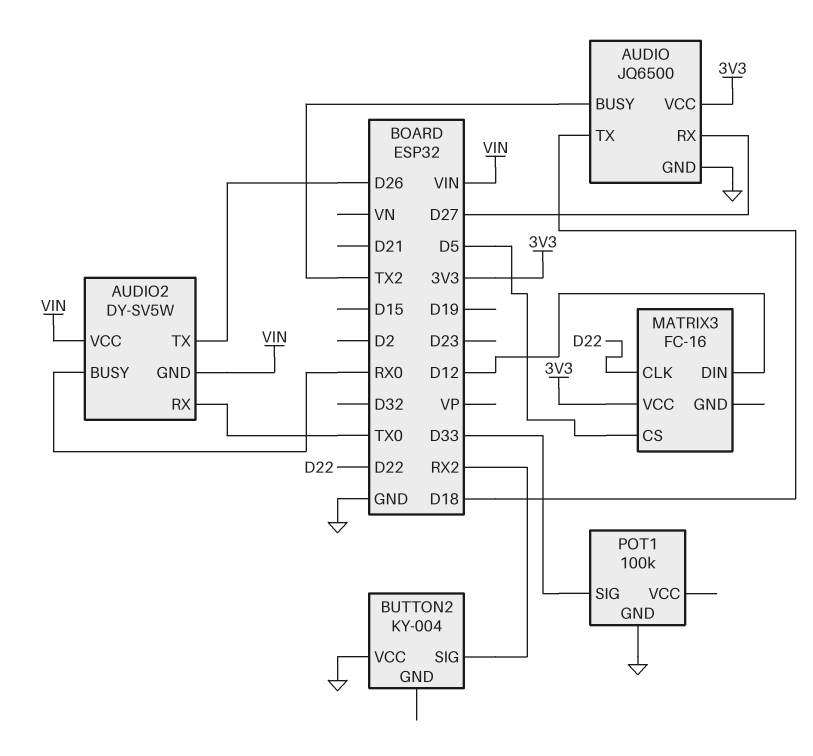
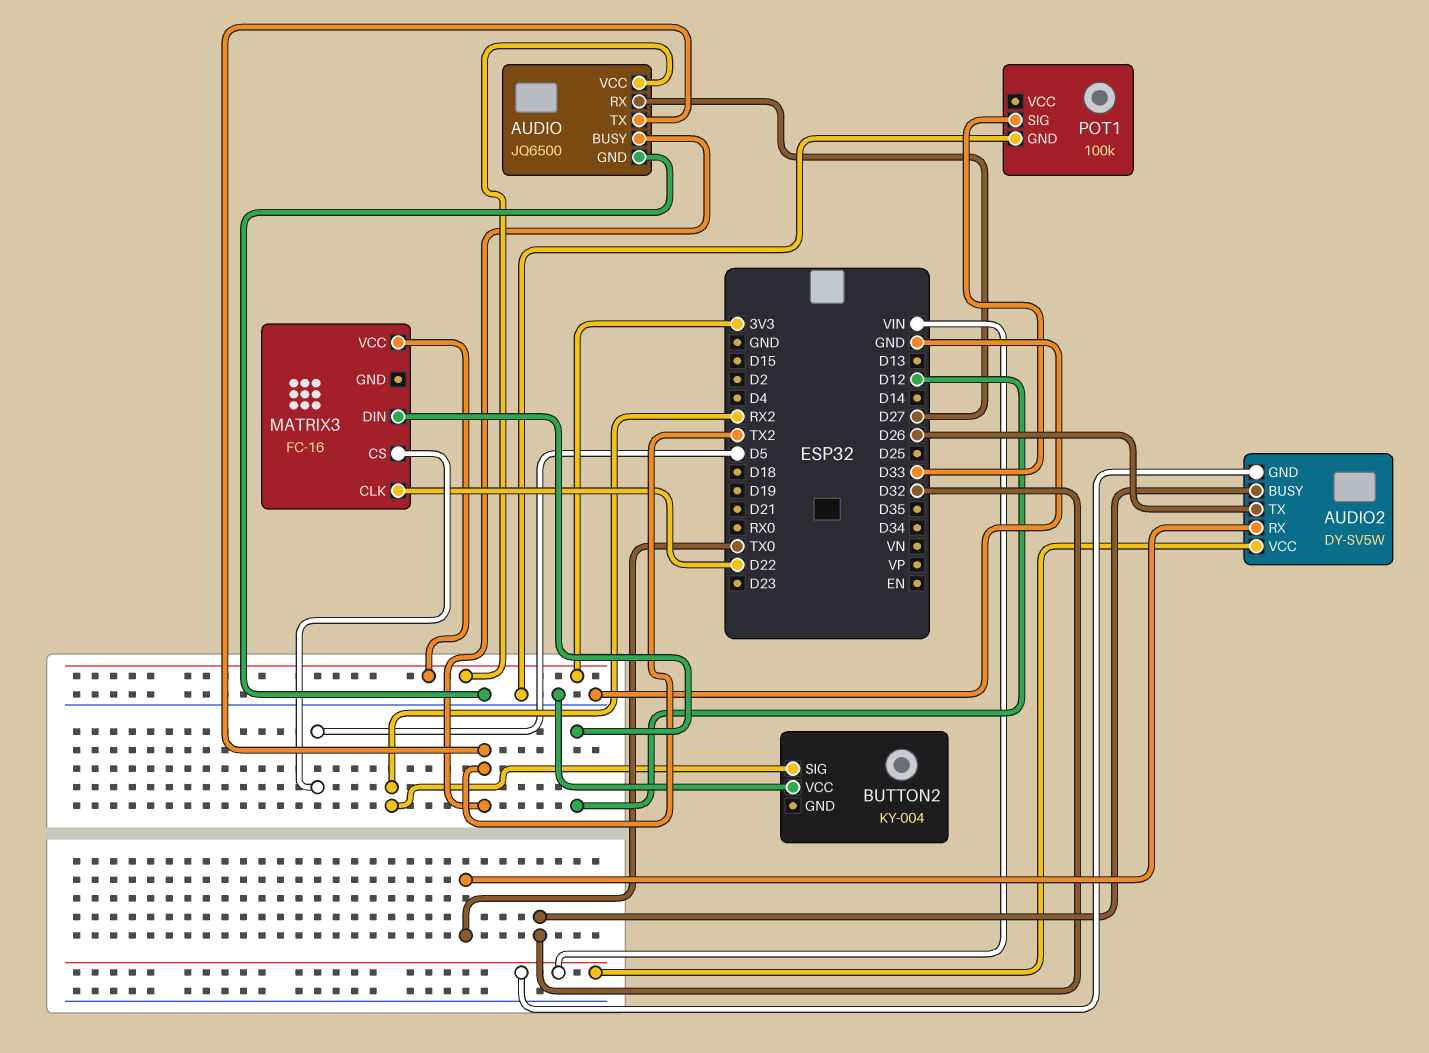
AUDIO pin TX: D18 -> TX2
AUDIO2 pin BUSY: RX0 -> D32

